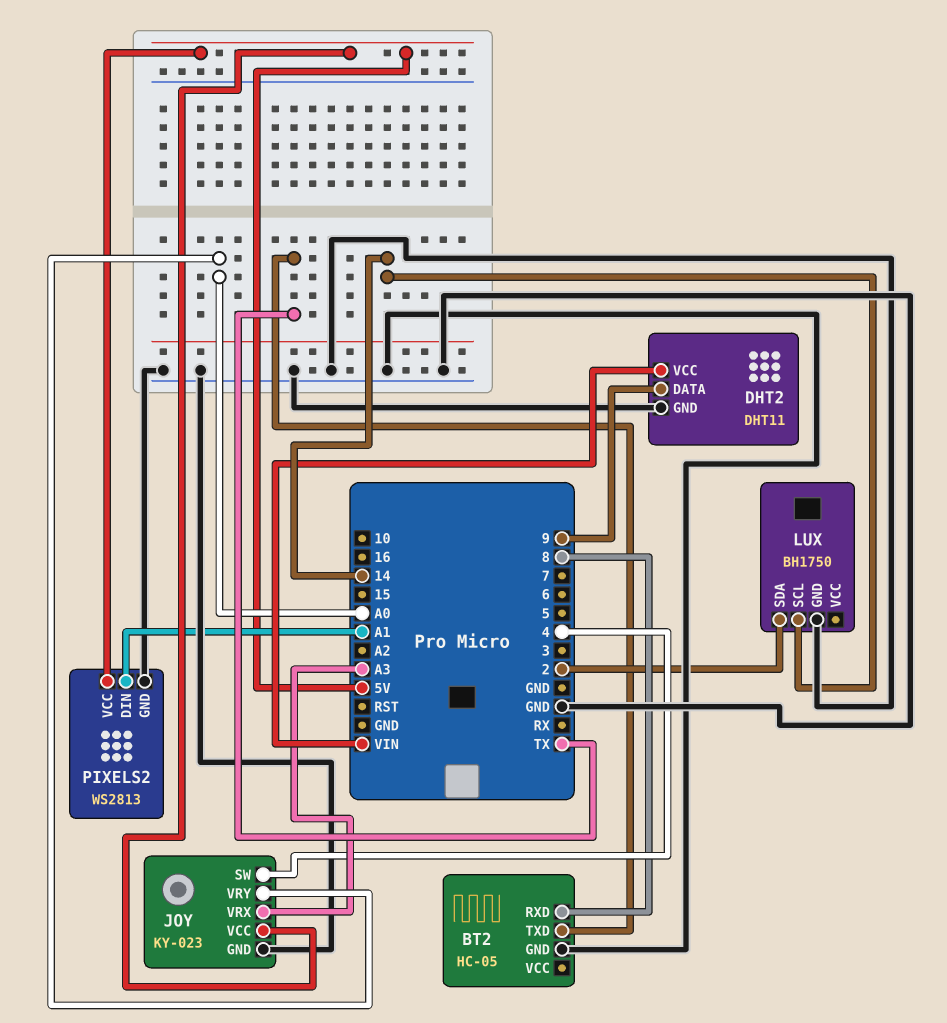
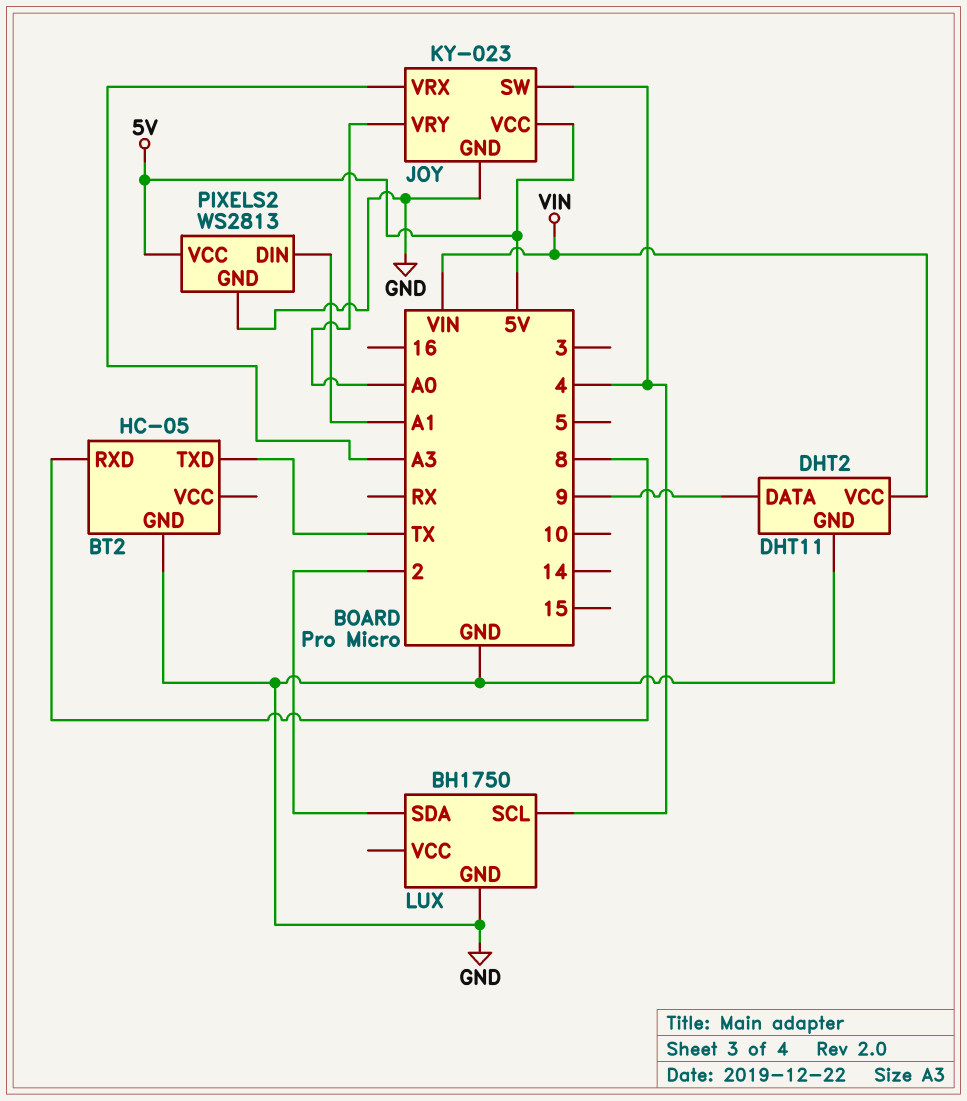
LUX pin SCL: 14 -> 4

